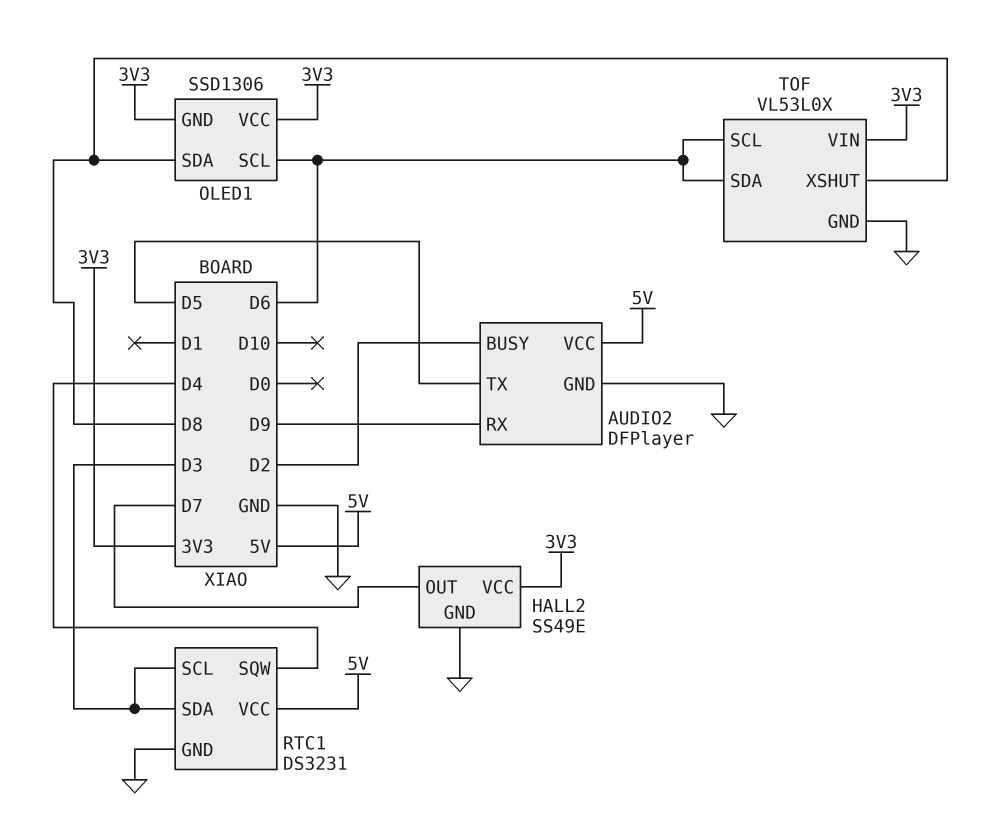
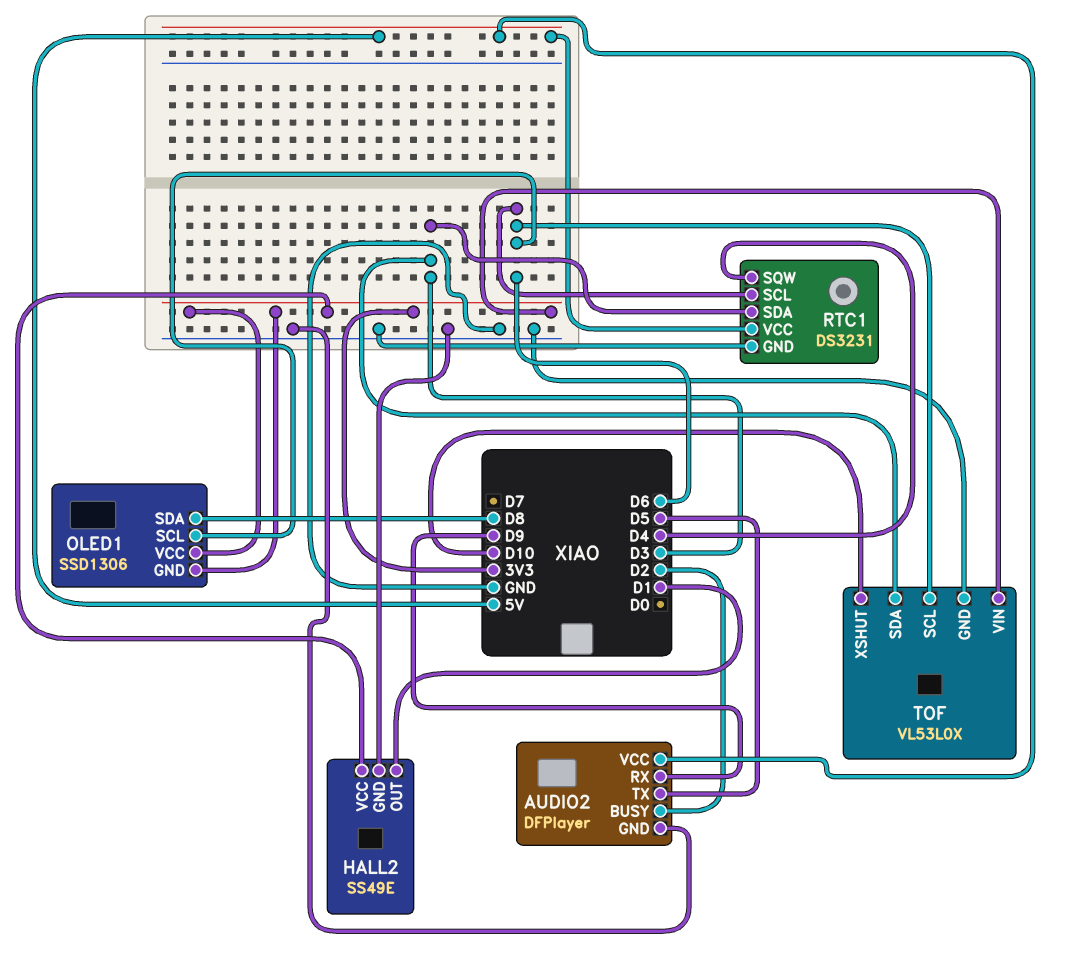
HALL2 pin OUT: D7 -> D1
RTC1 pin SCL: D3 -> D6
TOF pin SDA: D6 -> D3
TOF pin XSHUT: D8 -> D10

